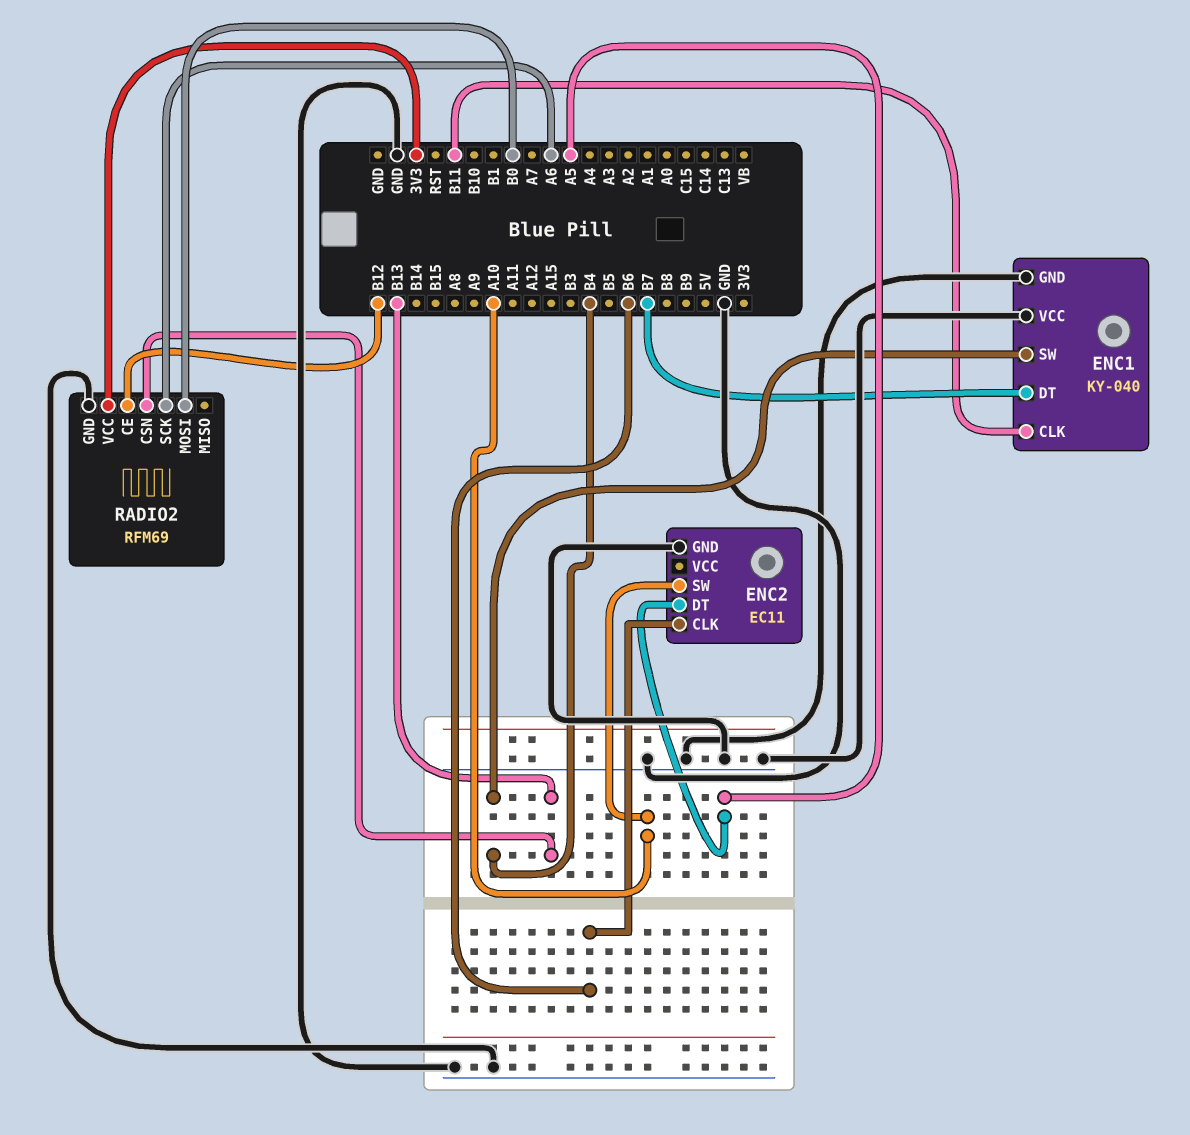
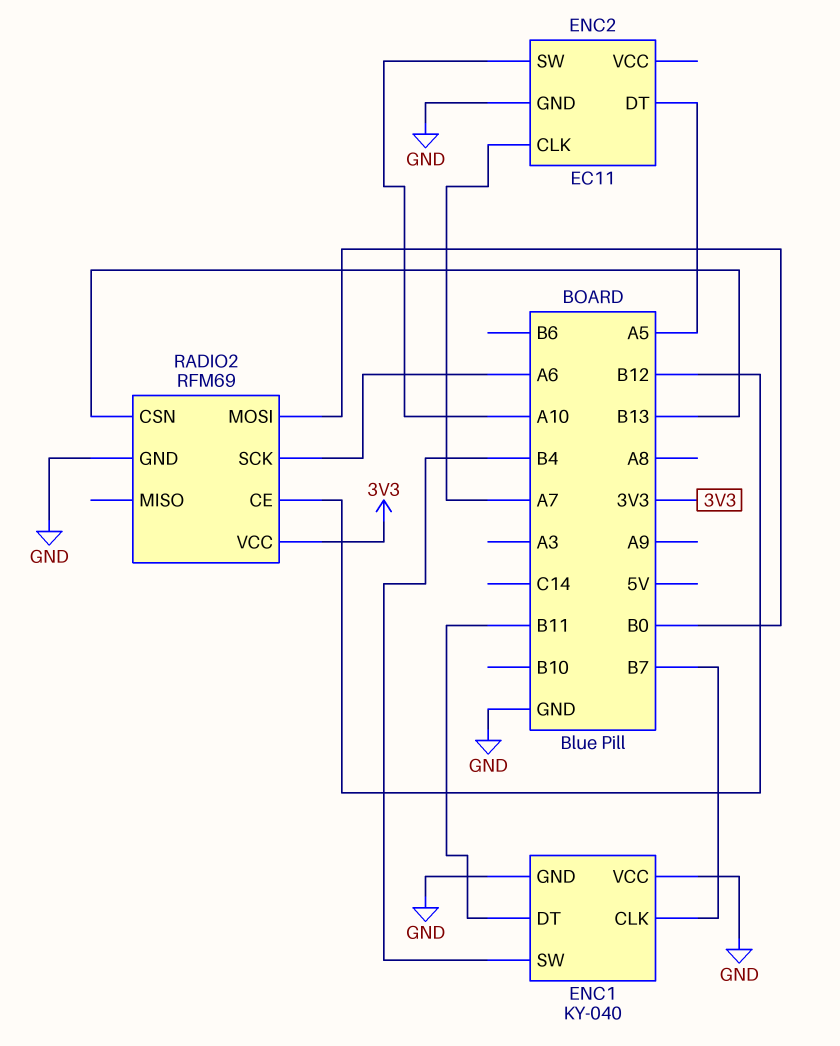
ENC1 pin CLK: B11 -> B7
ENC1 pin DT: B7 -> B11
ENC2 pin CLK: B6 -> A7

